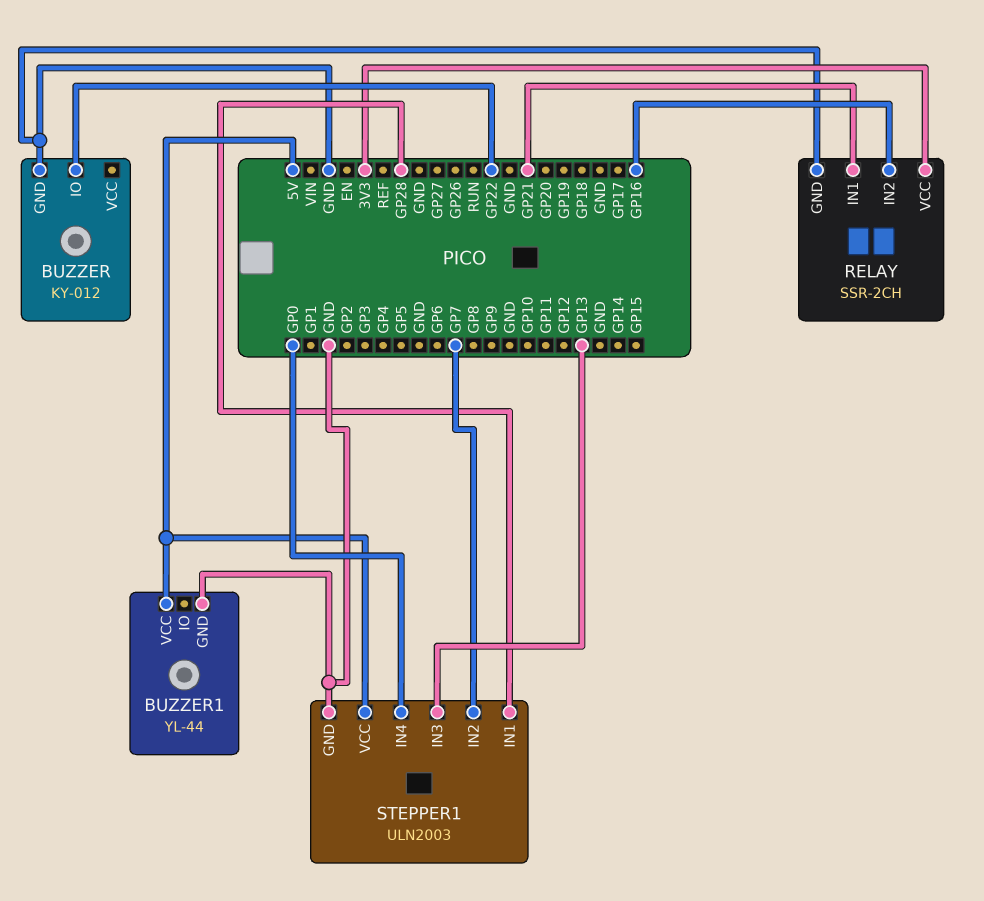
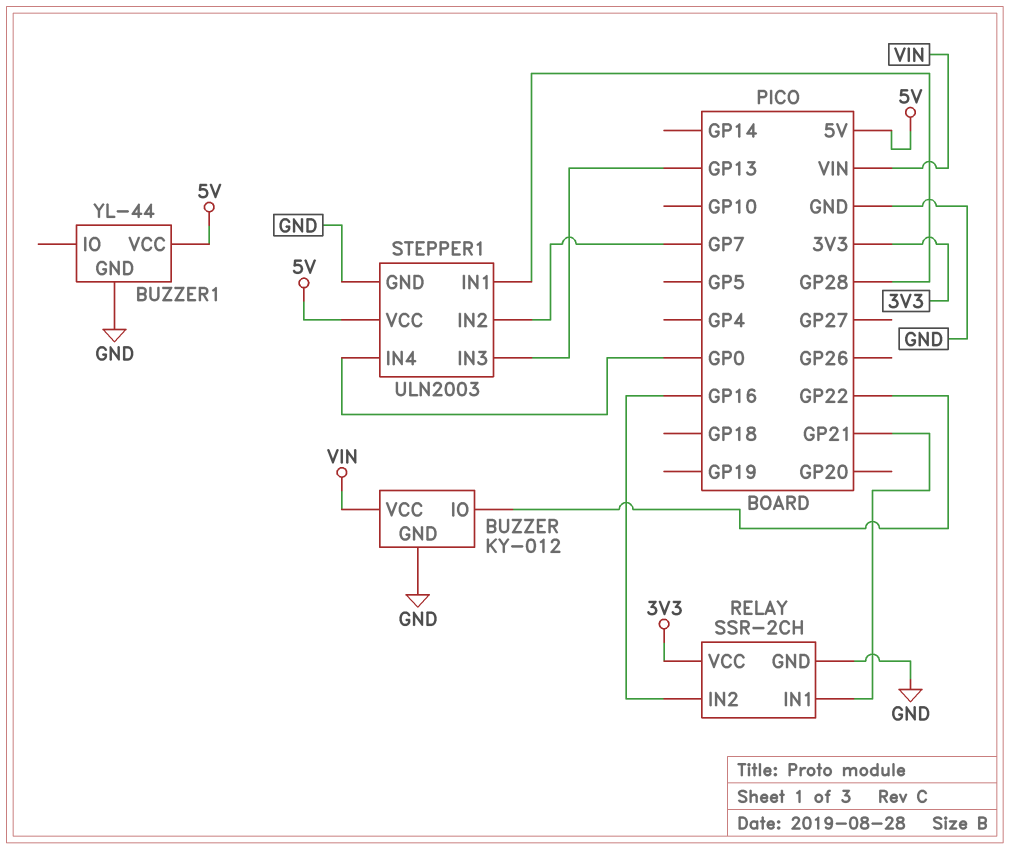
BUZZER pin VCC: none -> VIN

